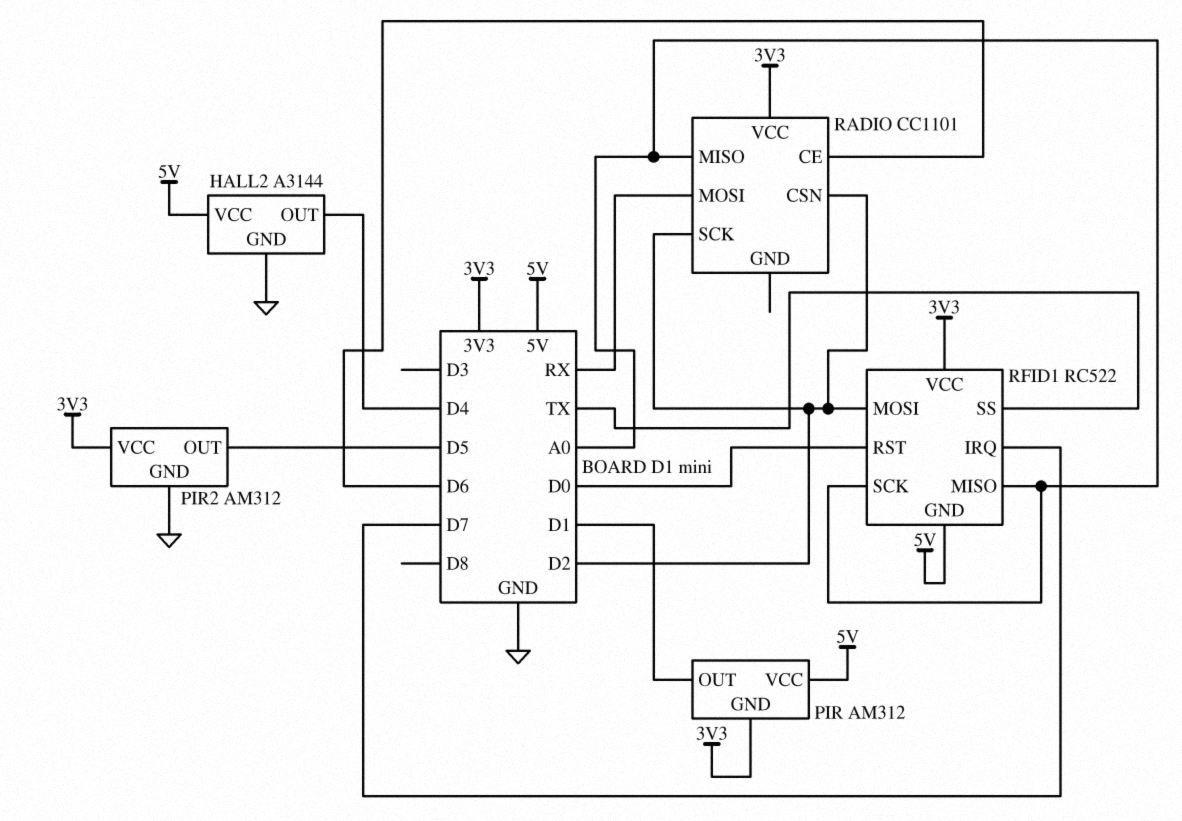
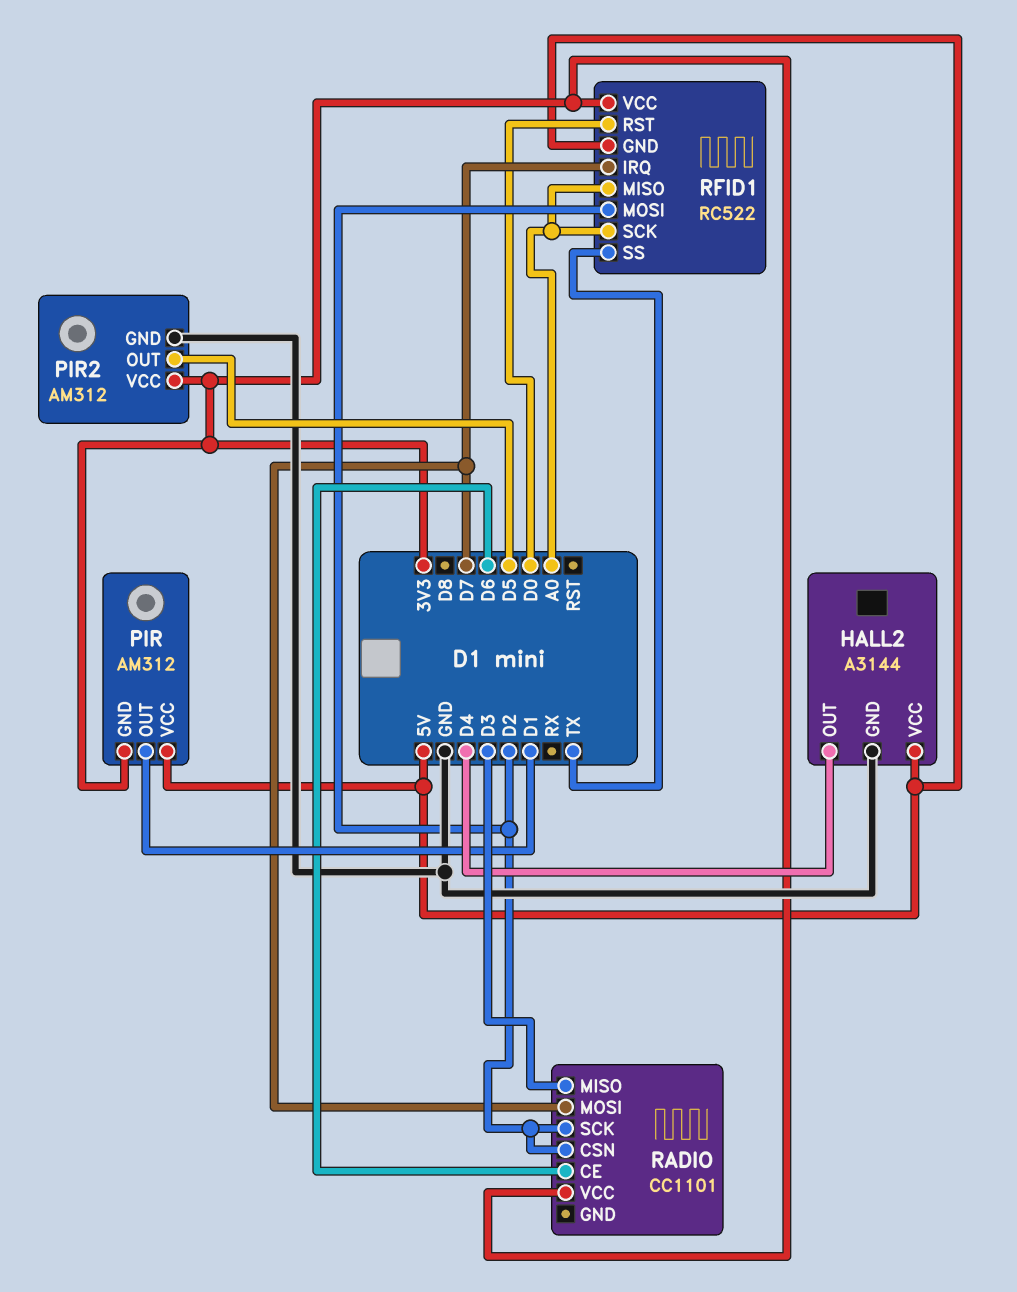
RADIO pin MISO: A0 -> D3
RADIO pin MOSI: RX -> D7

